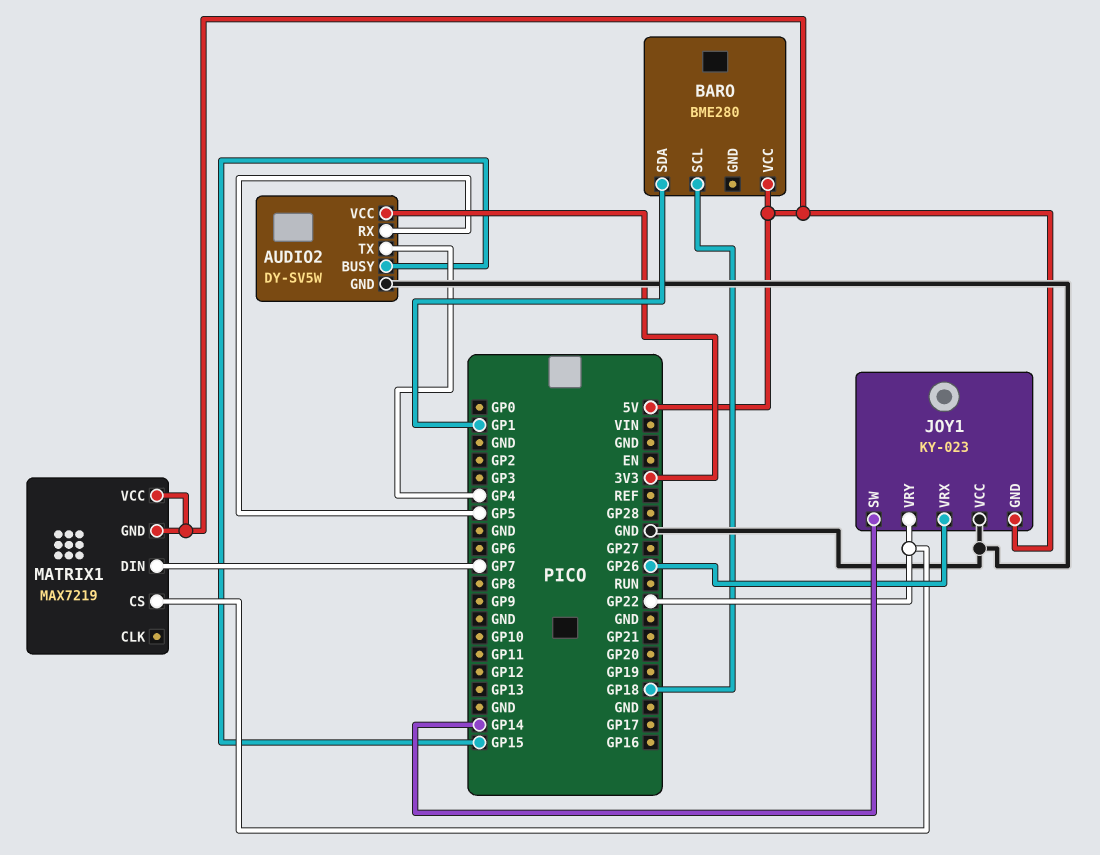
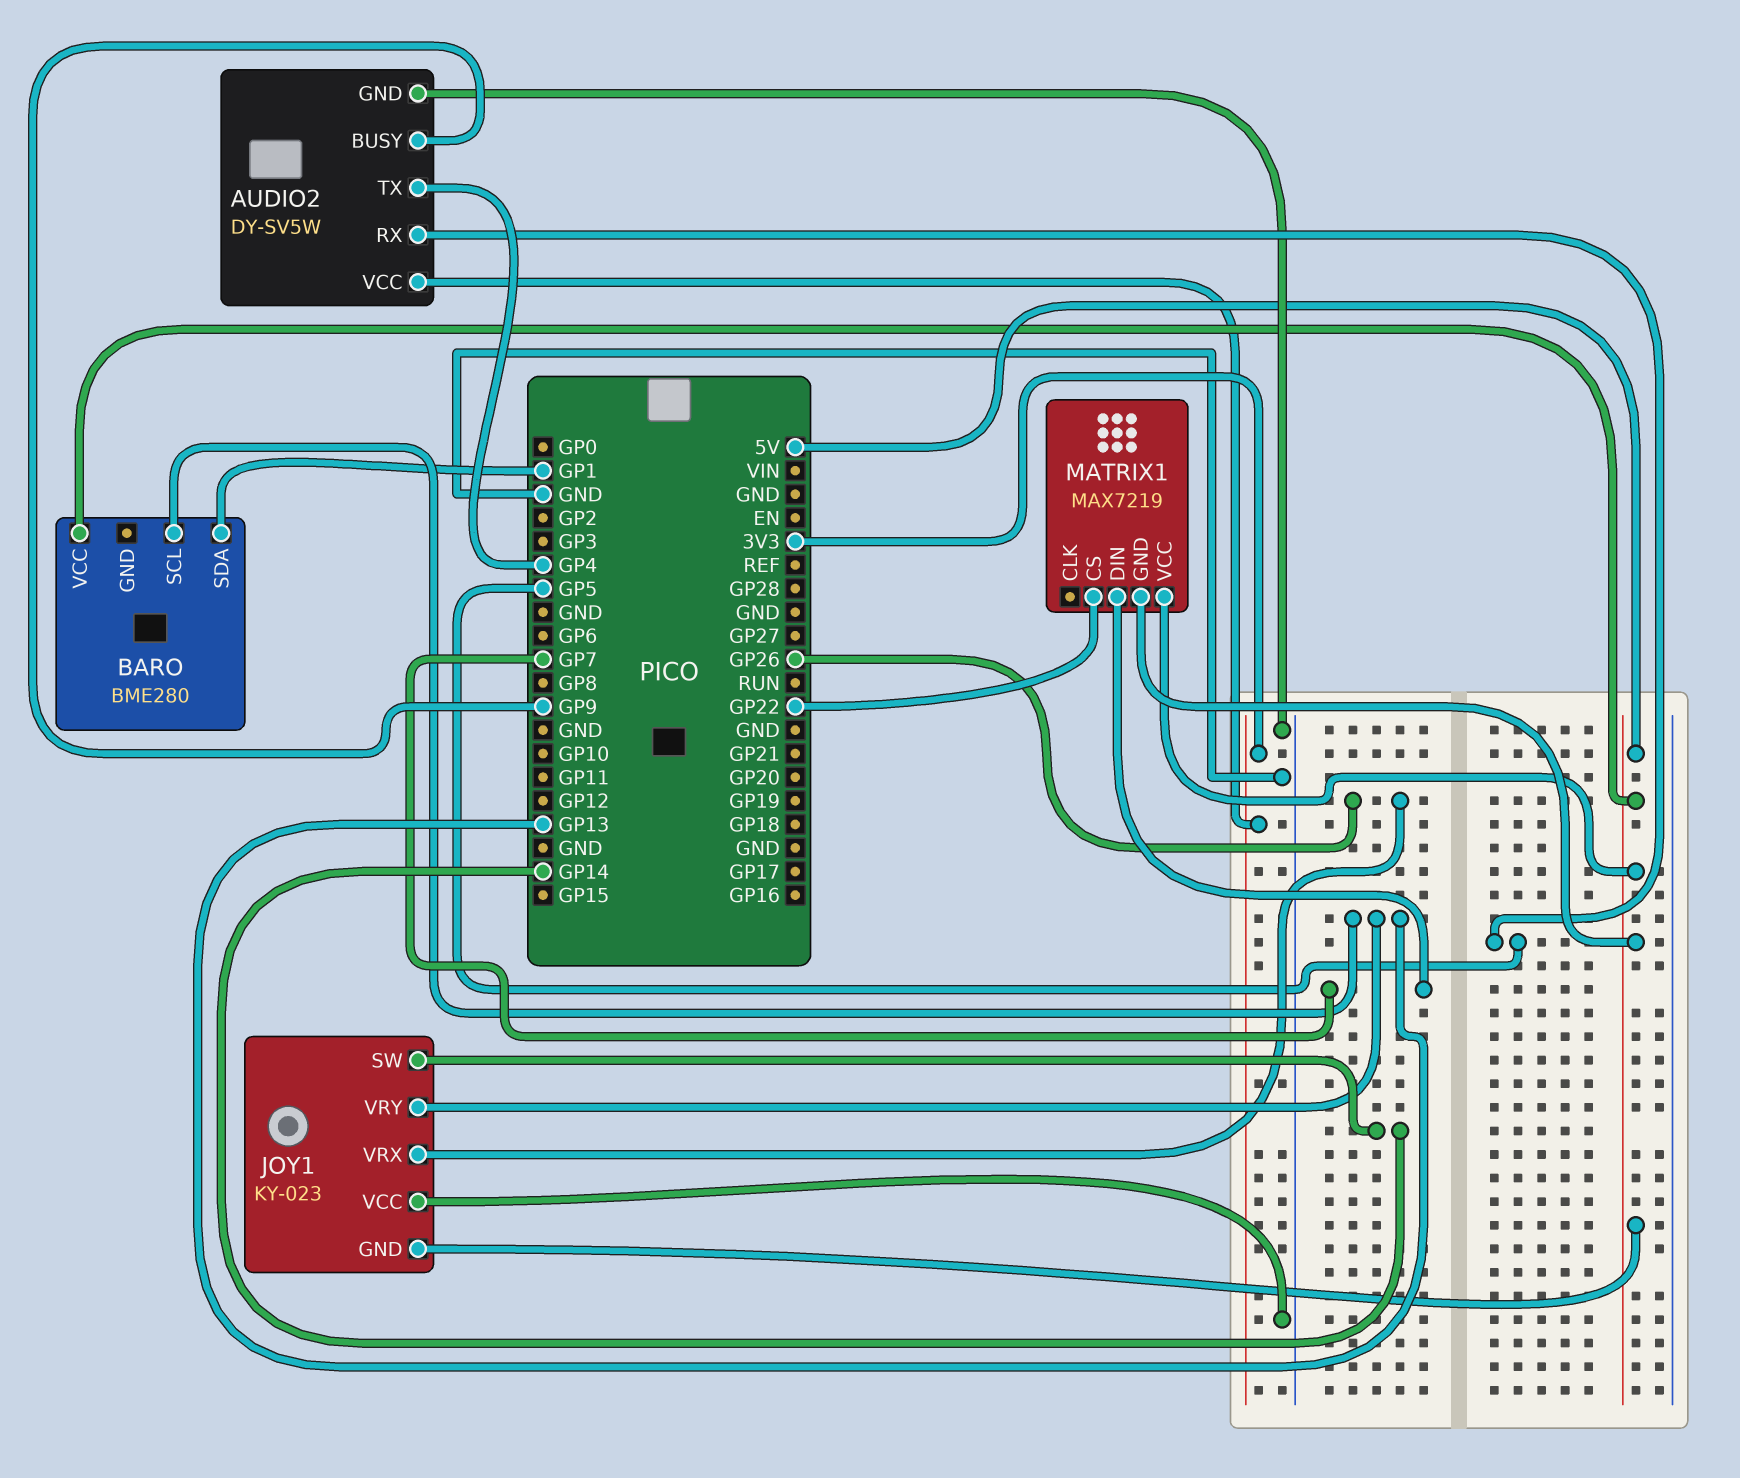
AUDIO2 pin BUSY: GP15 -> GP9
BARO pin SCL: GP18 -> GP13
JOY1 pin VRY: GP22 -> GP13

